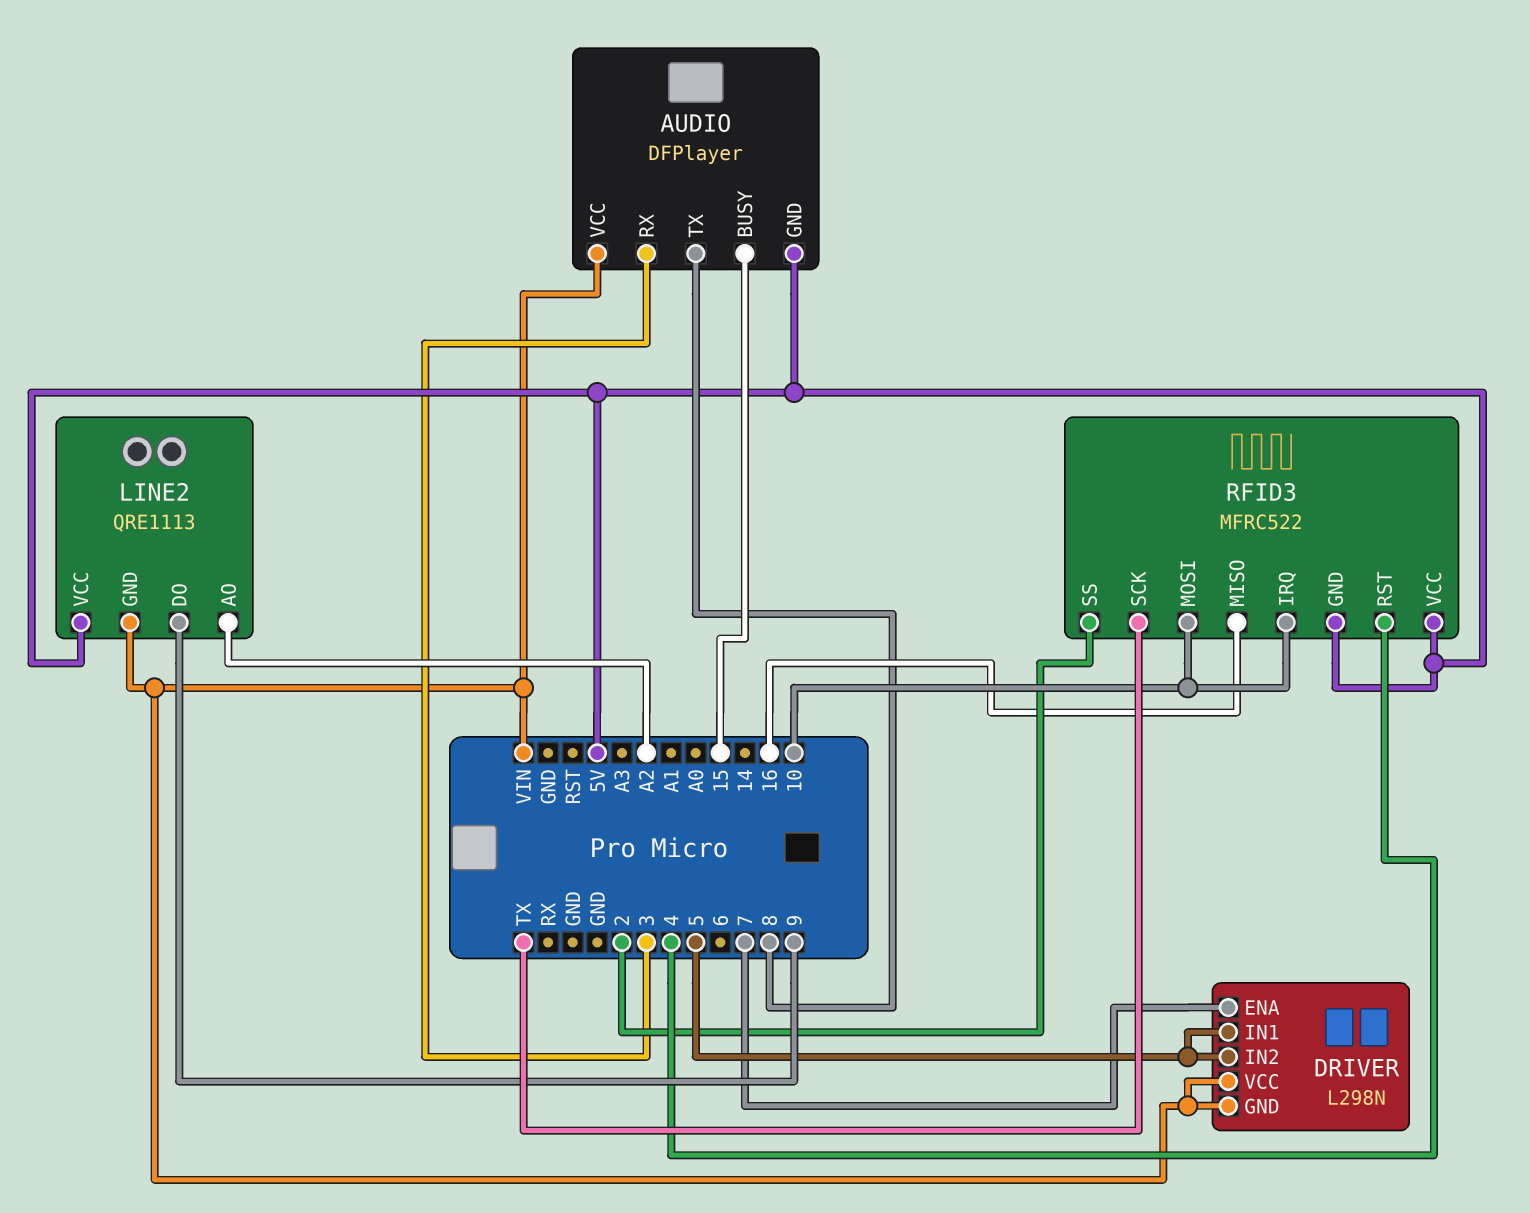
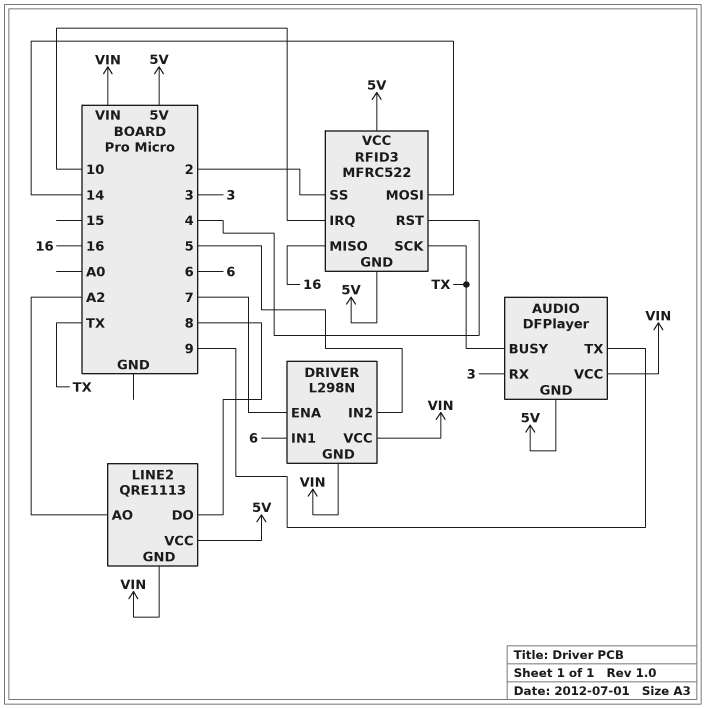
AUDIO pin BUSY: 15 -> TX
AUDIO pin TX: 8 -> 9
DRIVER pin IN1: 5 -> 6
LINE2 pin DO: 9 -> 8
RFID3 pin MOSI: 10 -> 14

